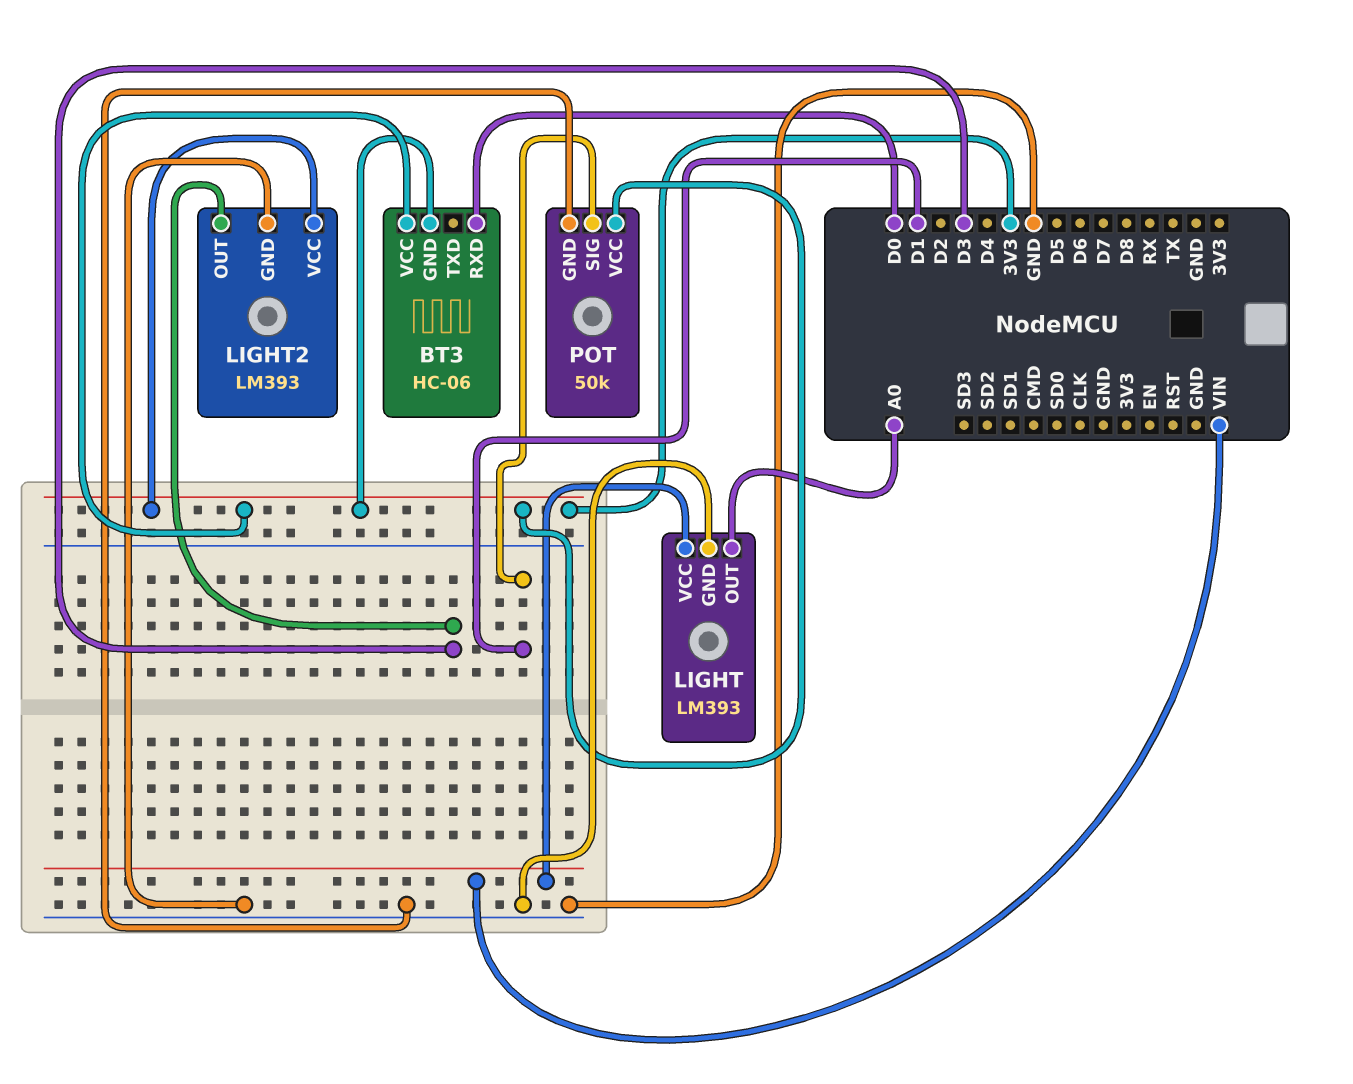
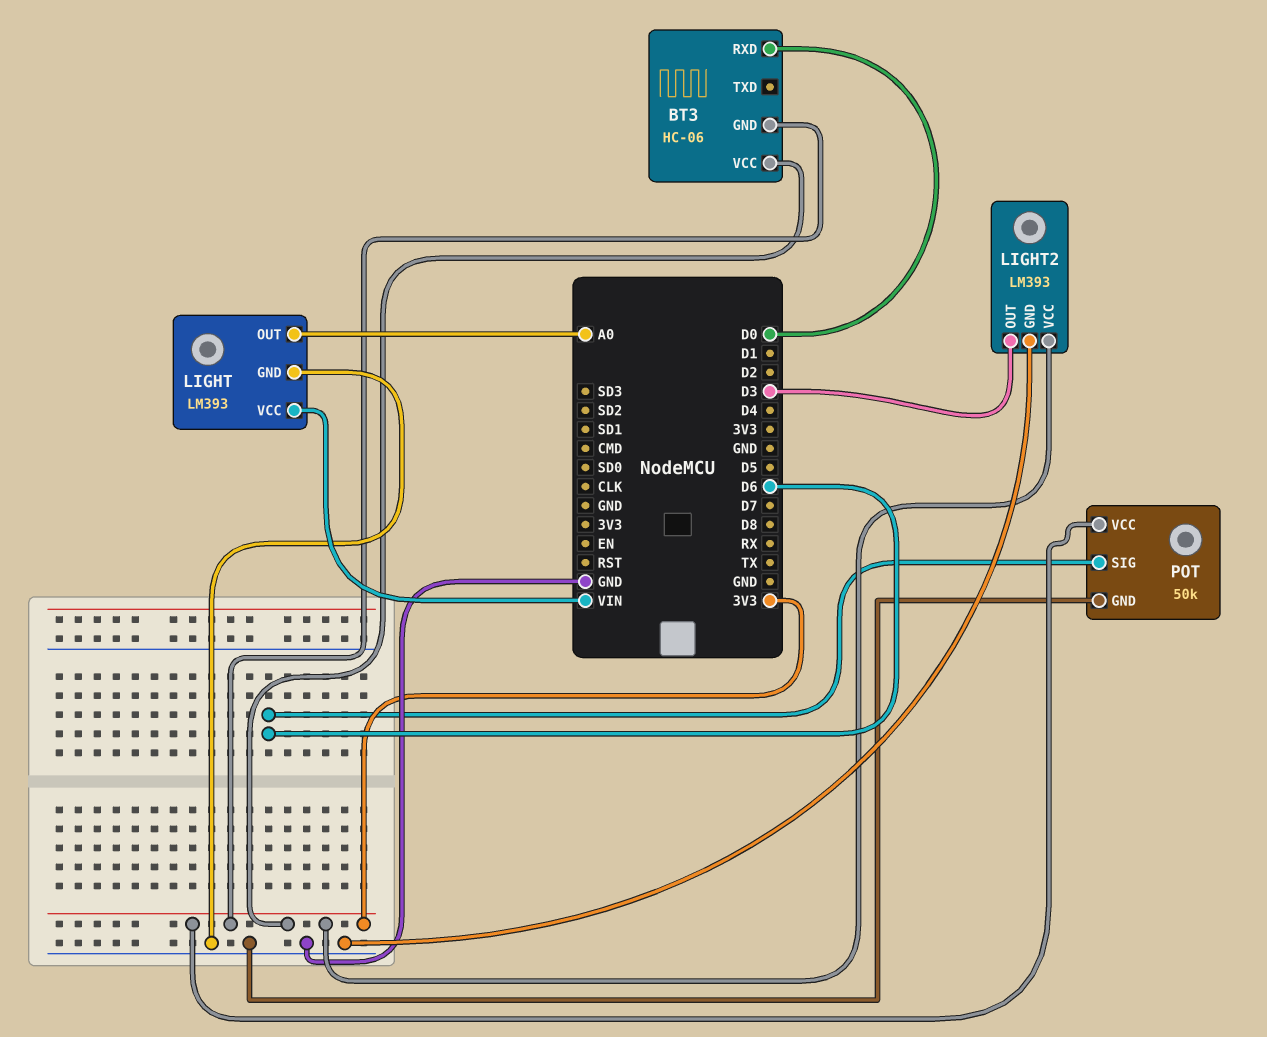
POT pin SIG: D1 -> D6

